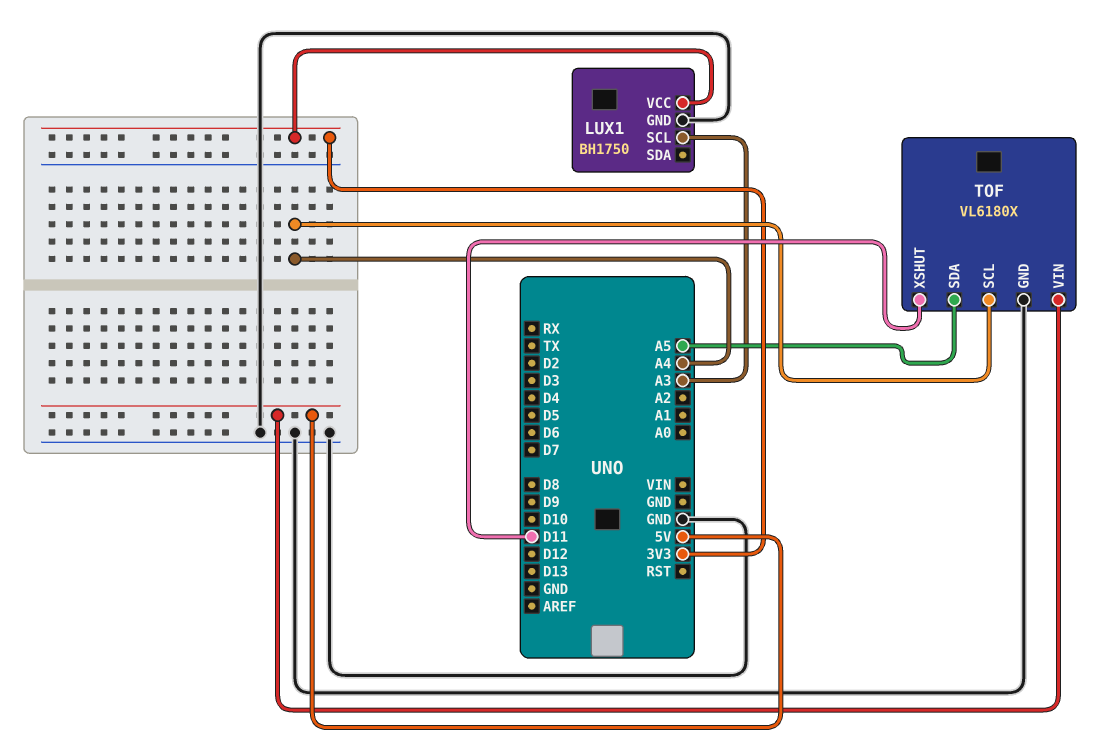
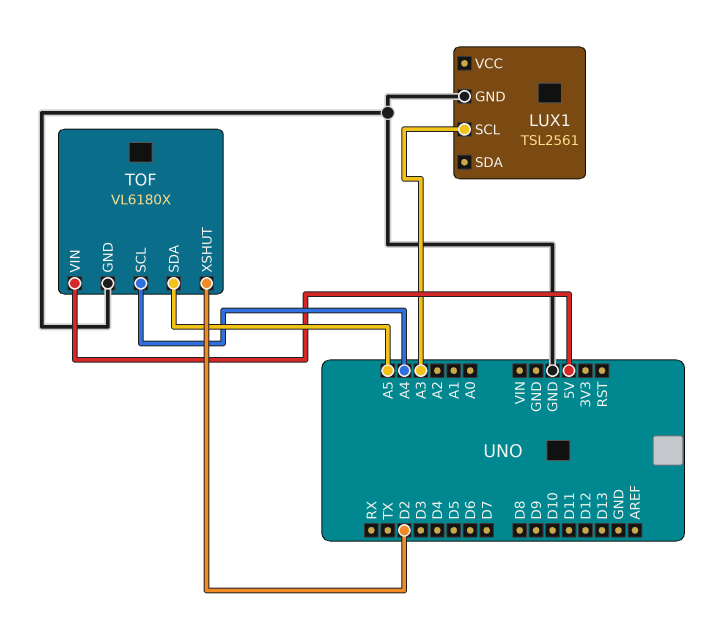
LUX1: BH1750 -> TSL2561
LUX1 pin VCC: 3V3 -> none
TOF pin XSHUT: D11 -> D2

